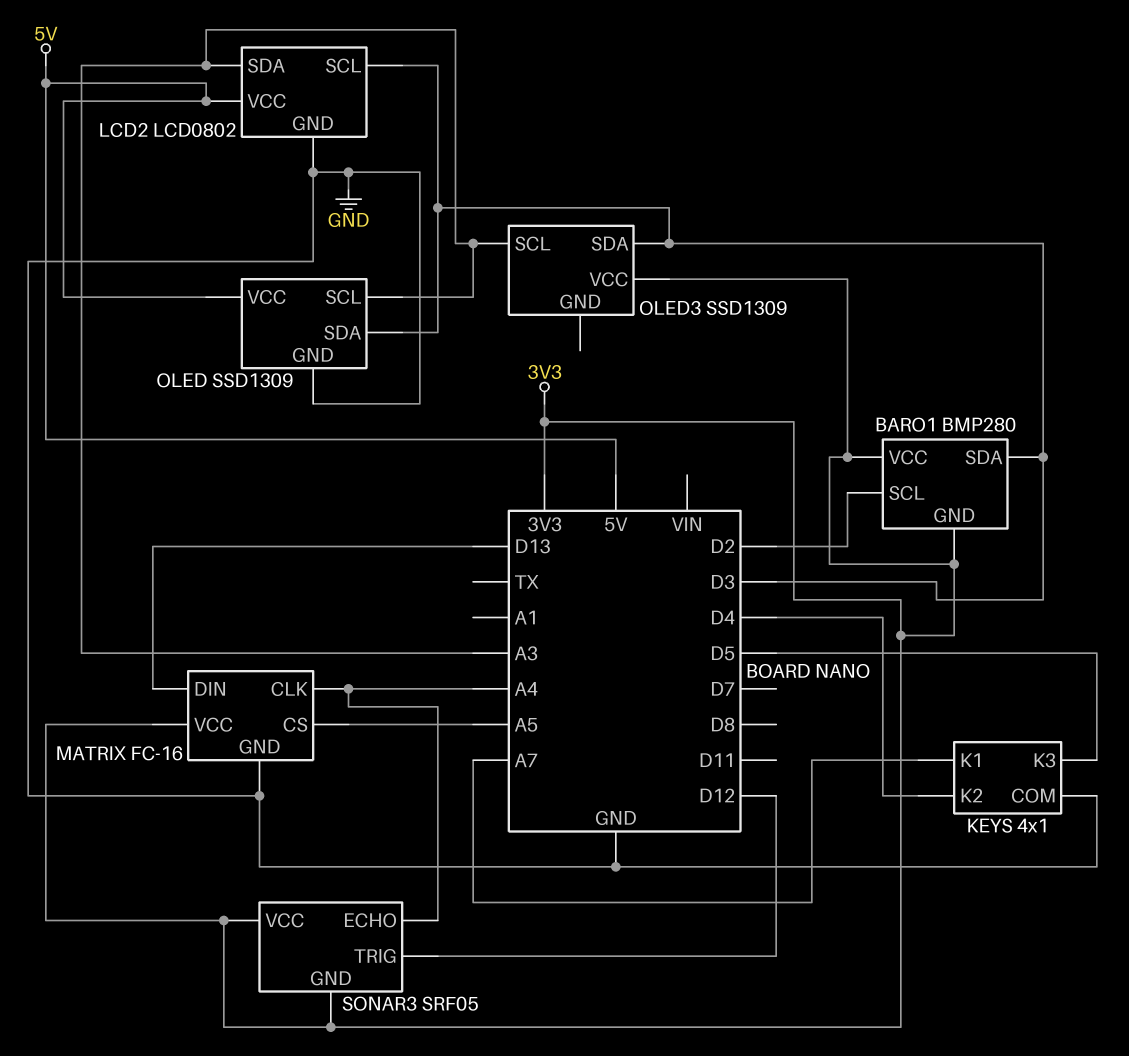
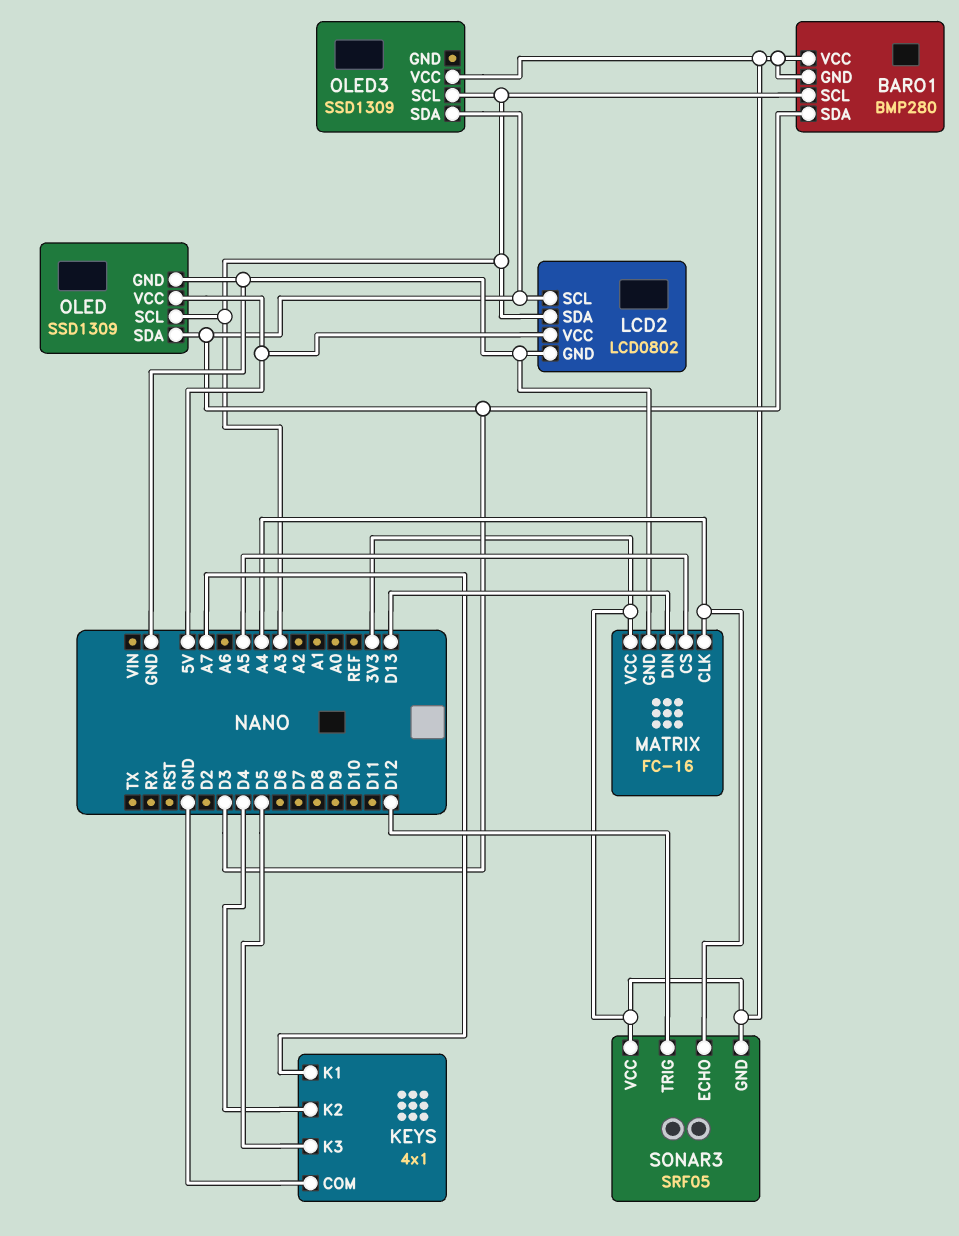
BARO1 pin SCL: D2 -> A3

